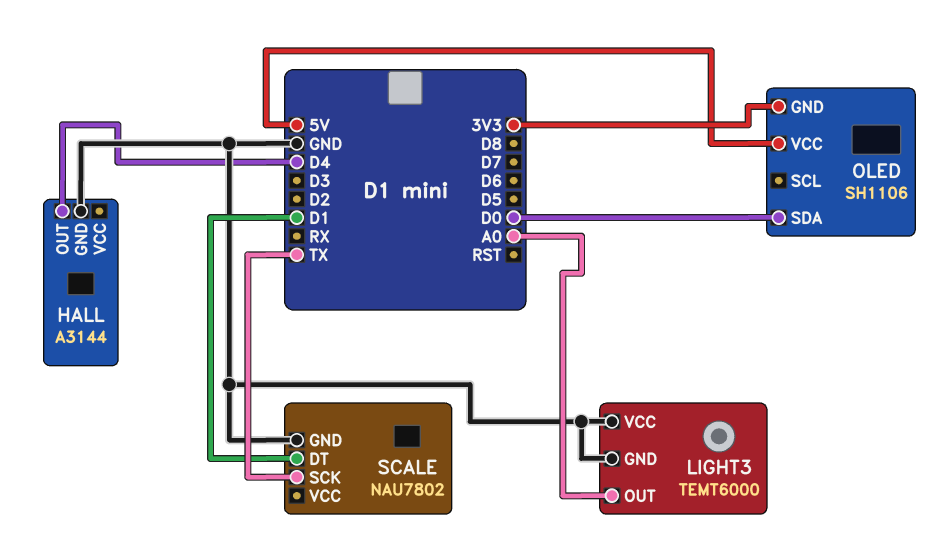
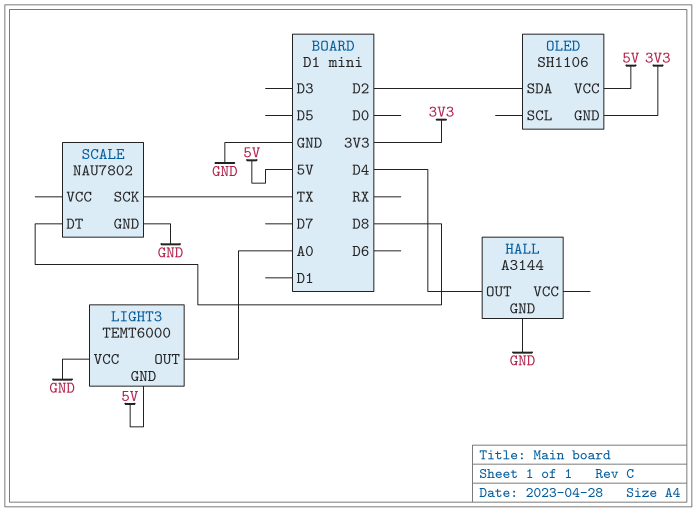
LIGHT3 pin GND: GND -> 5V
OLED pin SDA: D0 -> D2
SCALE pin DT: D1 -> D8

